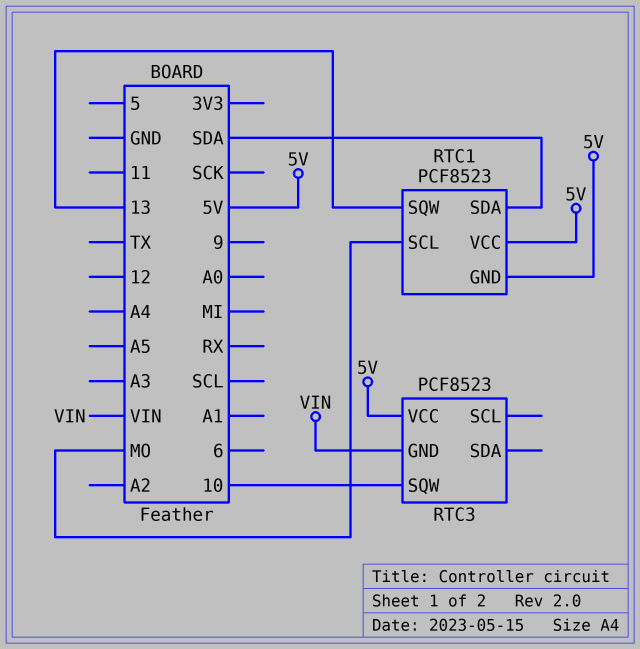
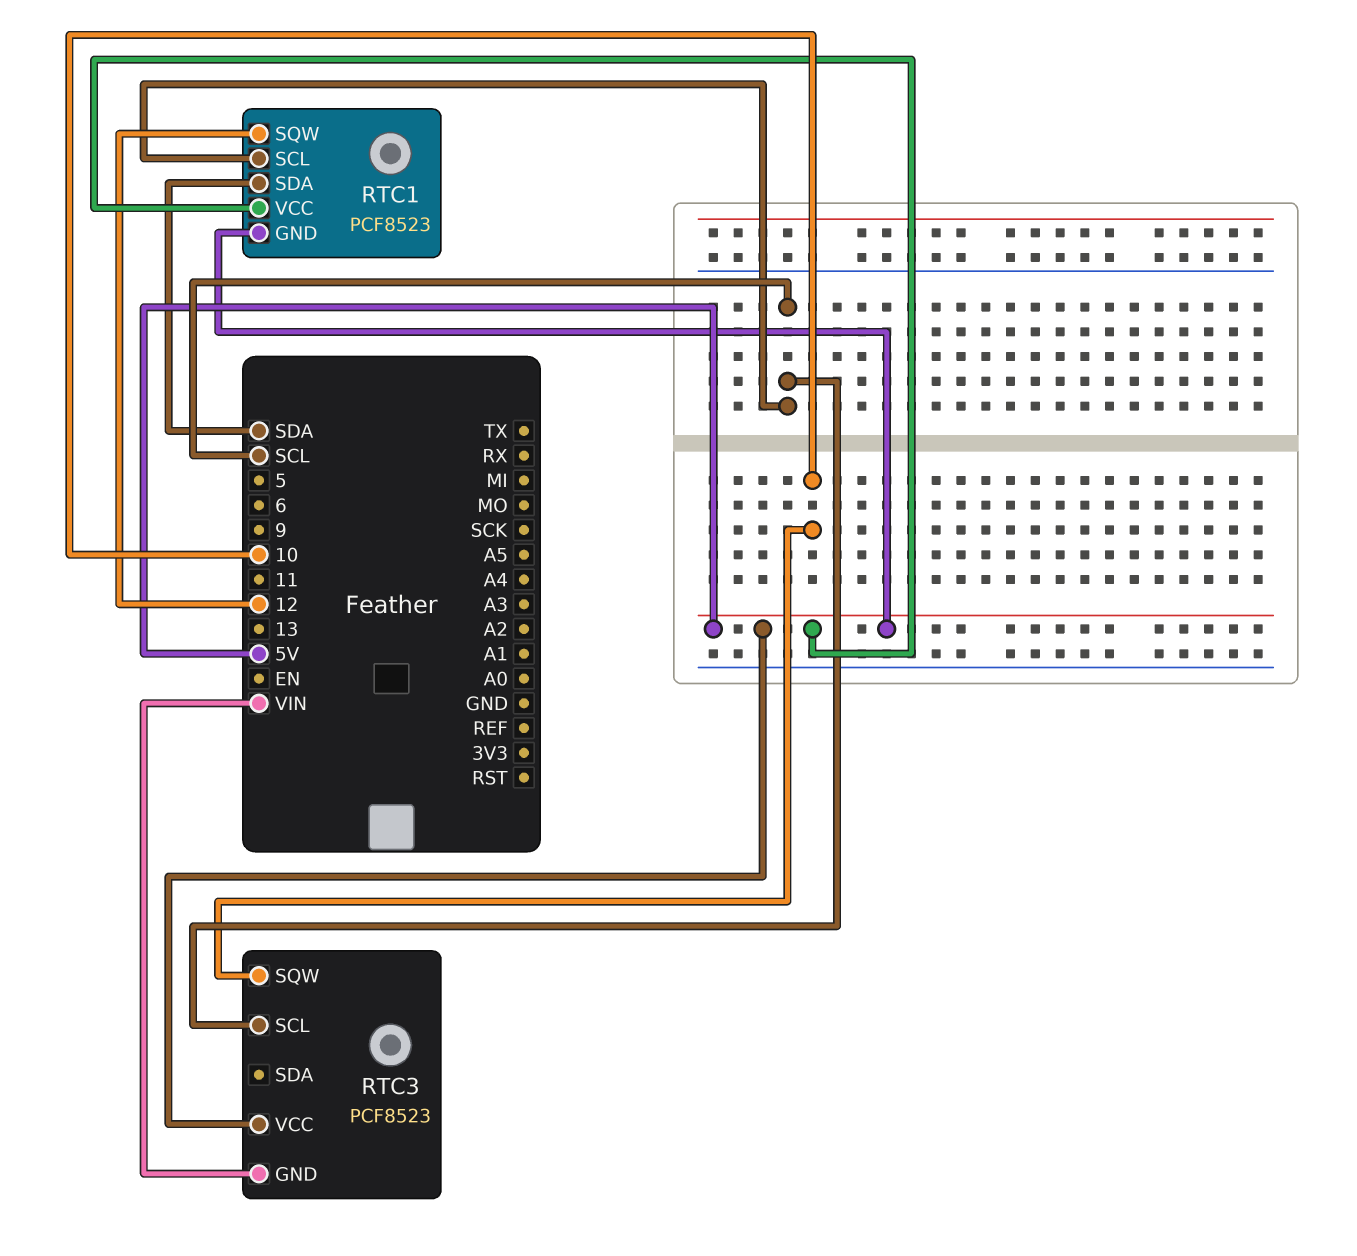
RTC1 pin SCL: MO -> SCL
RTC1 pin SQW: 13 -> 12
RTC3 pin SCL: none -> SCL

